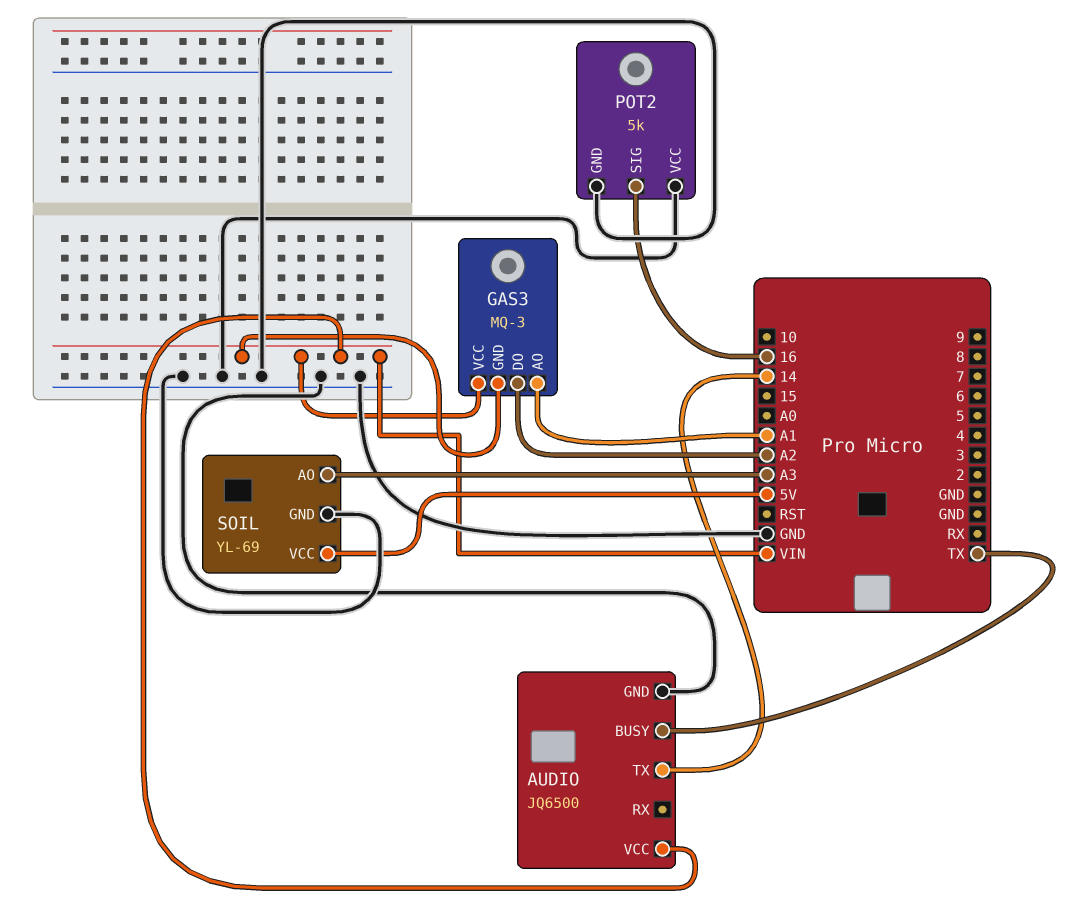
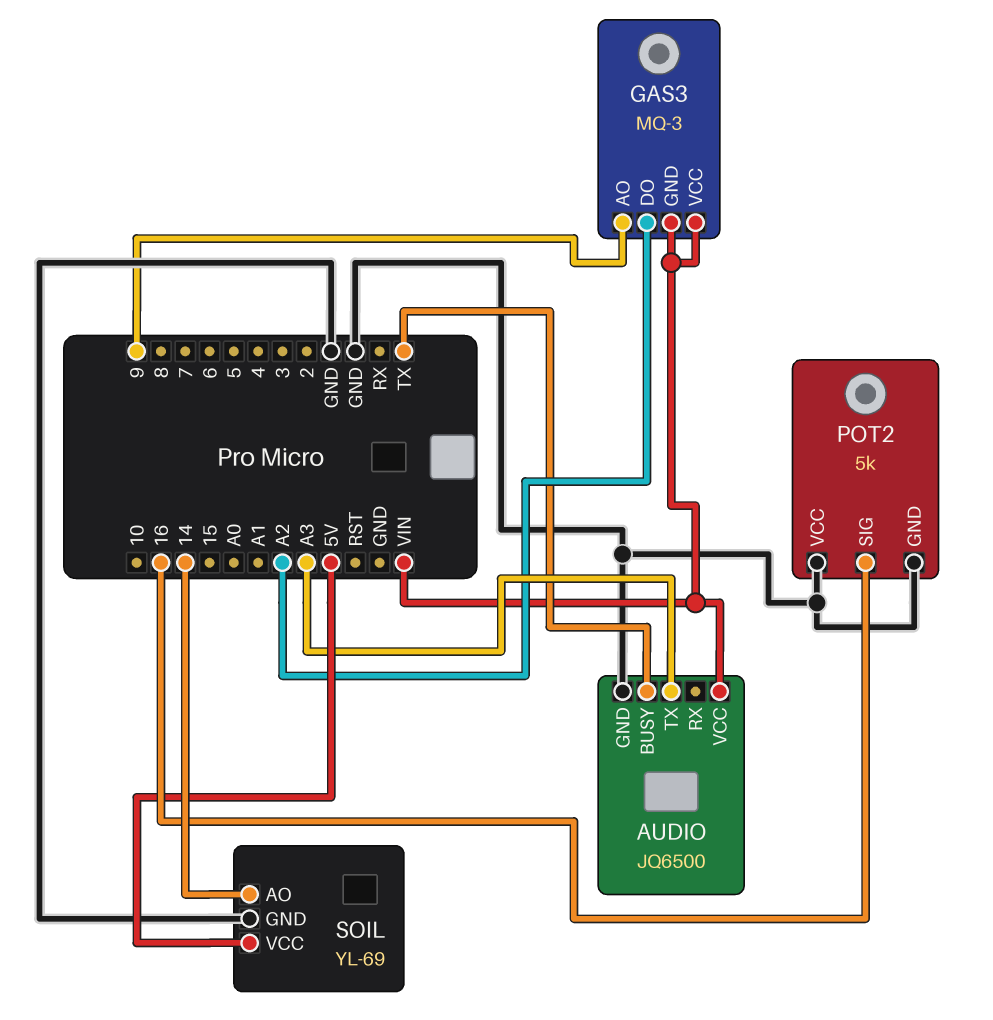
AUDIO pin TX: 14 -> A3
GAS3 pin AO: A1 -> 9
SOIL pin AO: A3 -> 14

